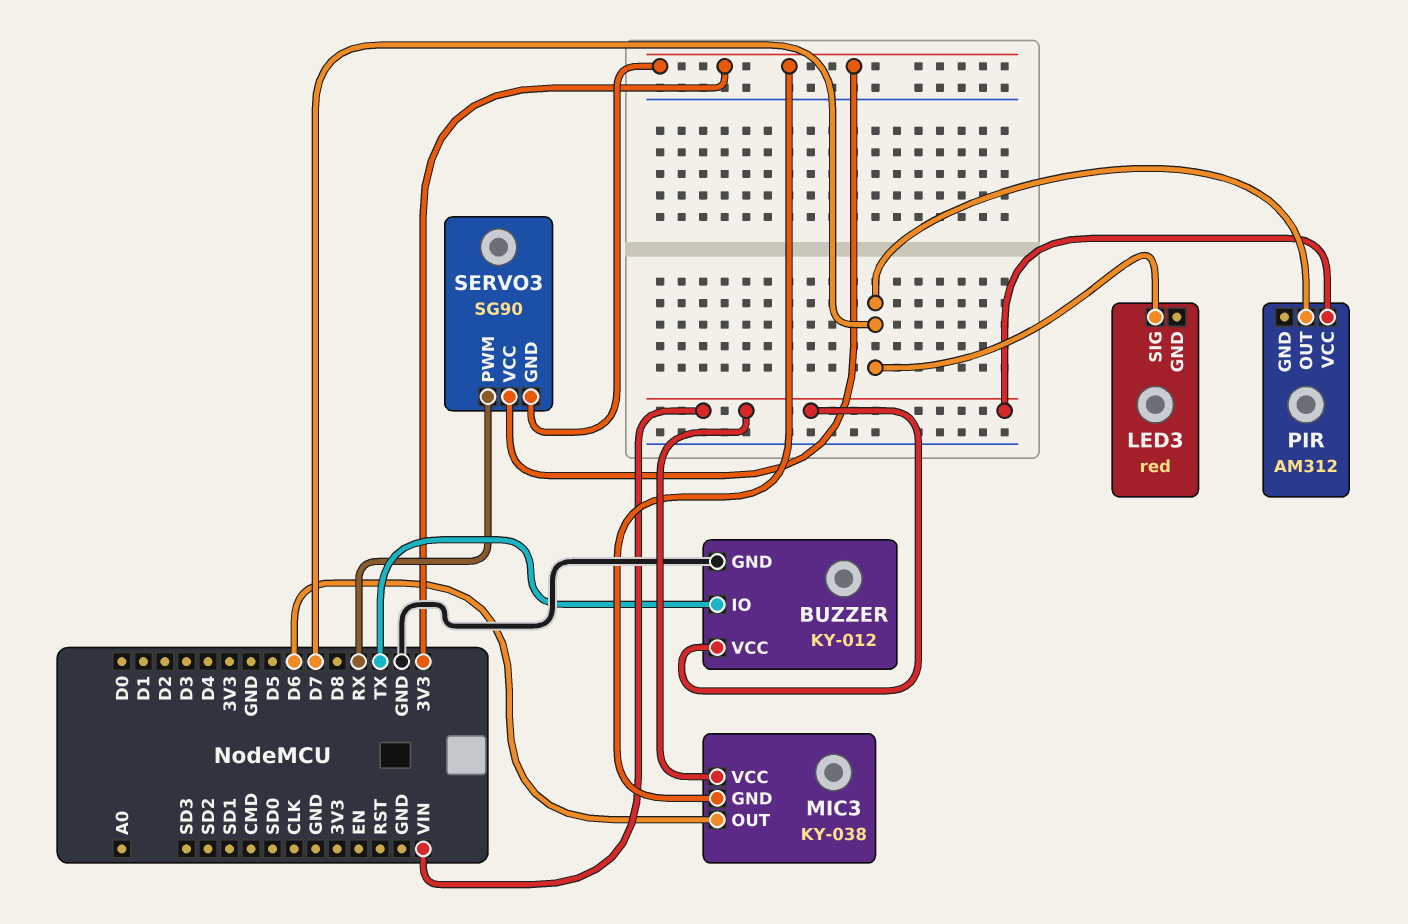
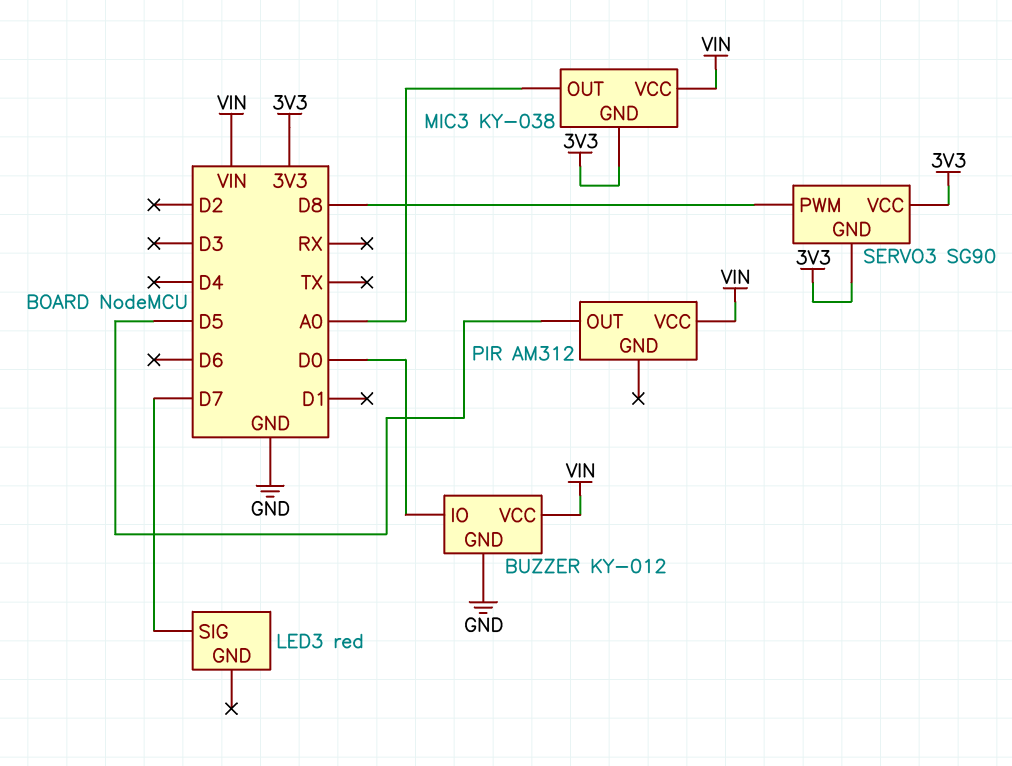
BUZZER pin IO: TX -> D0
MIC3 pin OUT: D6 -> A0
PIR pin OUT: D7 -> D5
SERVO3 pin PWM: RX -> D8

